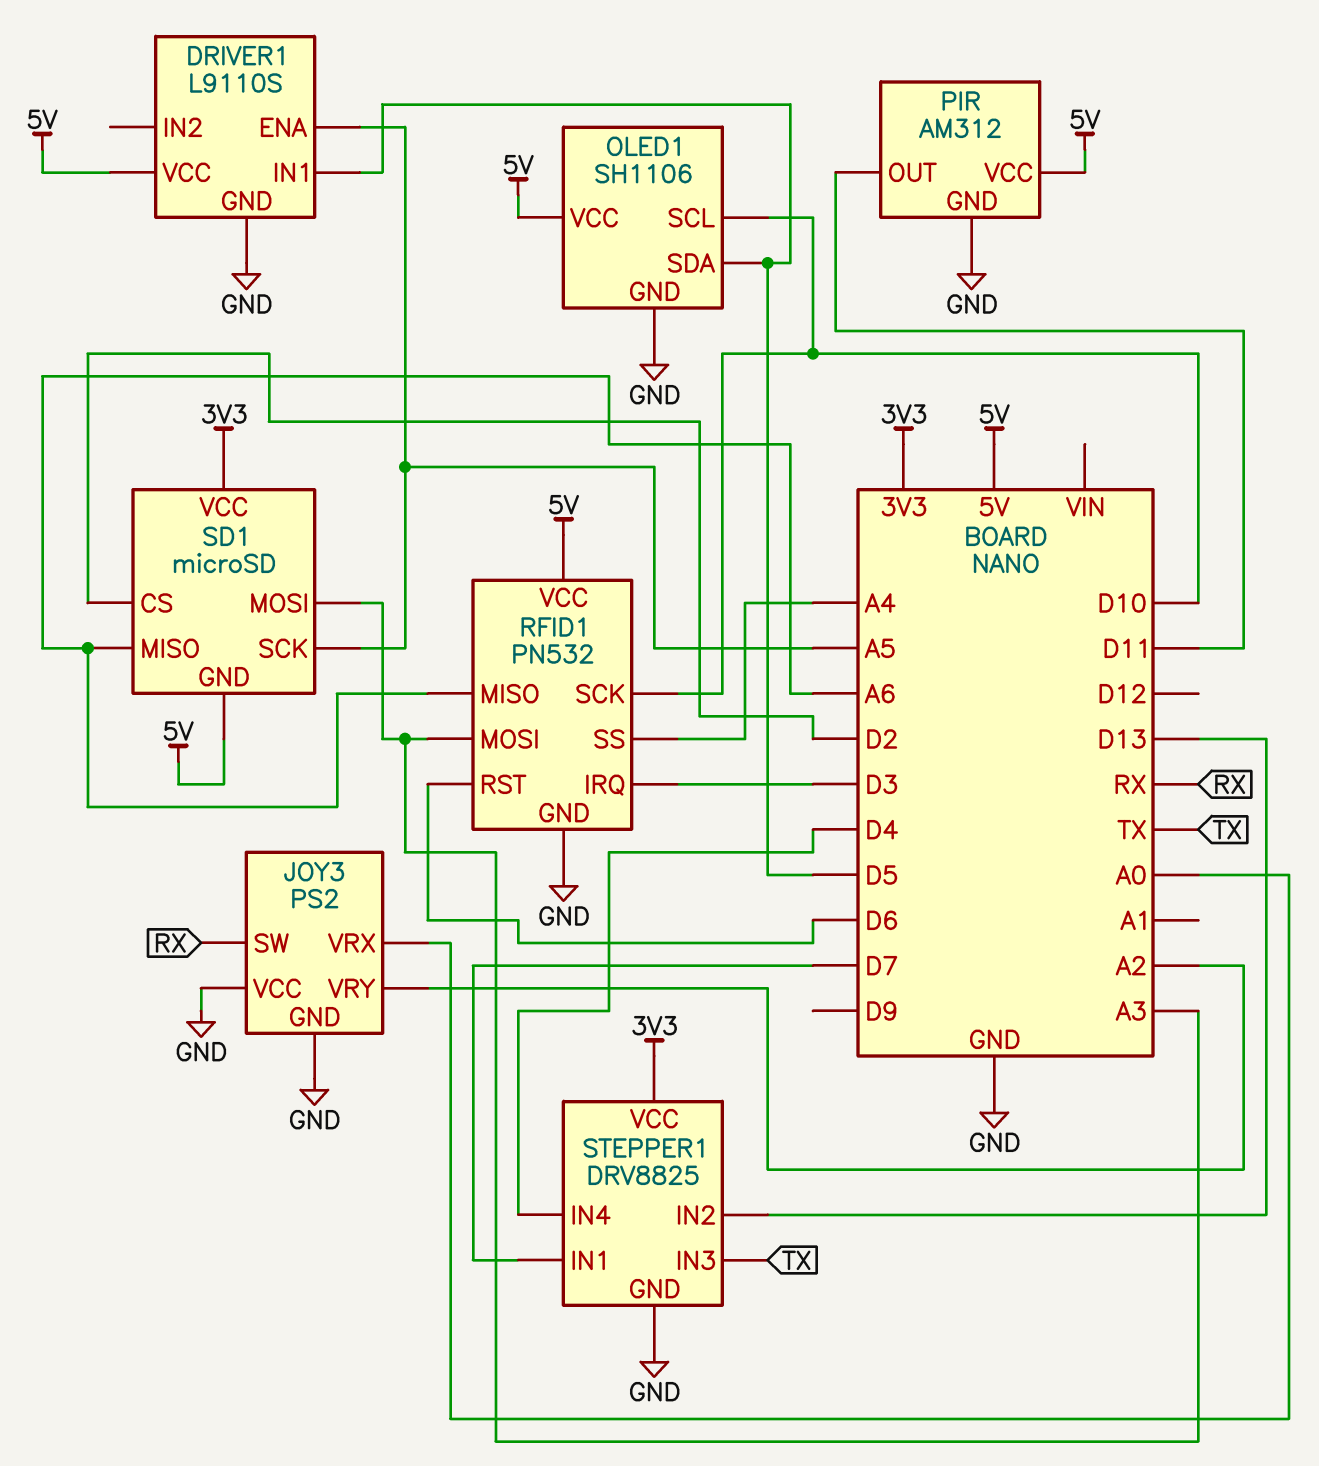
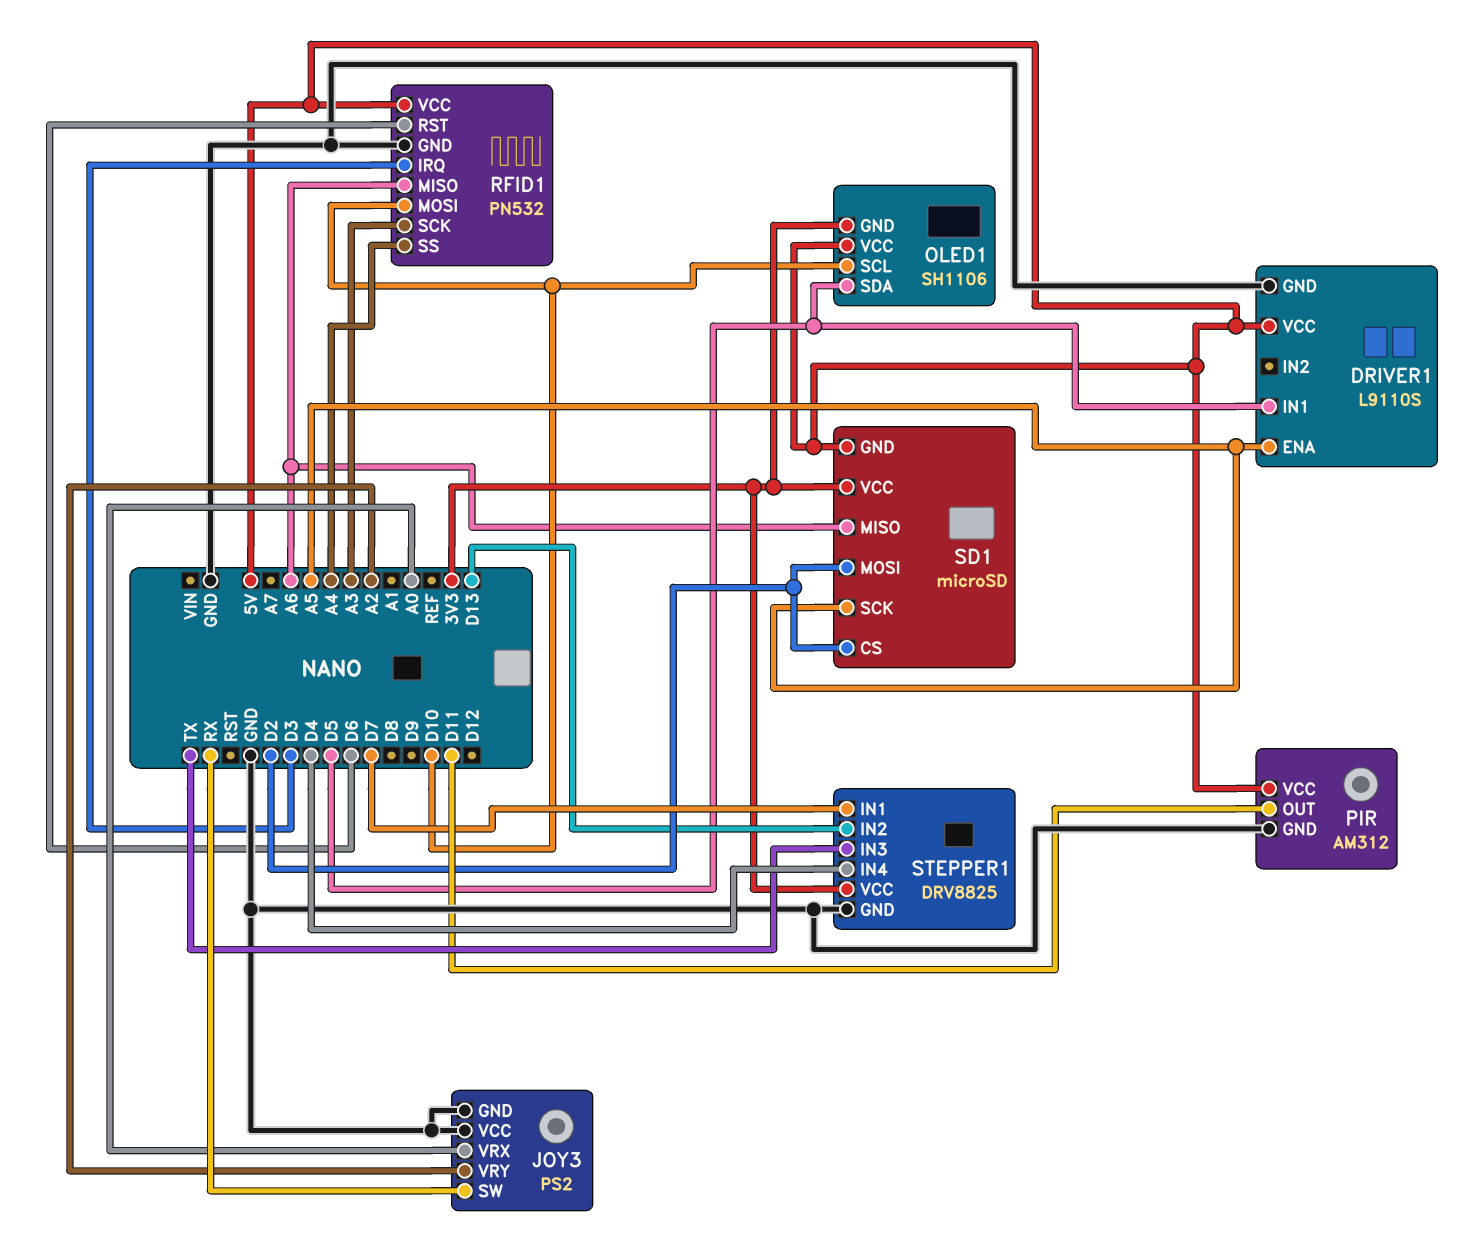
OLED1 pin GND: GND -> 3V3
RFID1 pin MOSI: A3 -> D10
RFID1 pin SCK: D10 -> A3
SD1 pin MOSI: A3 -> D2

